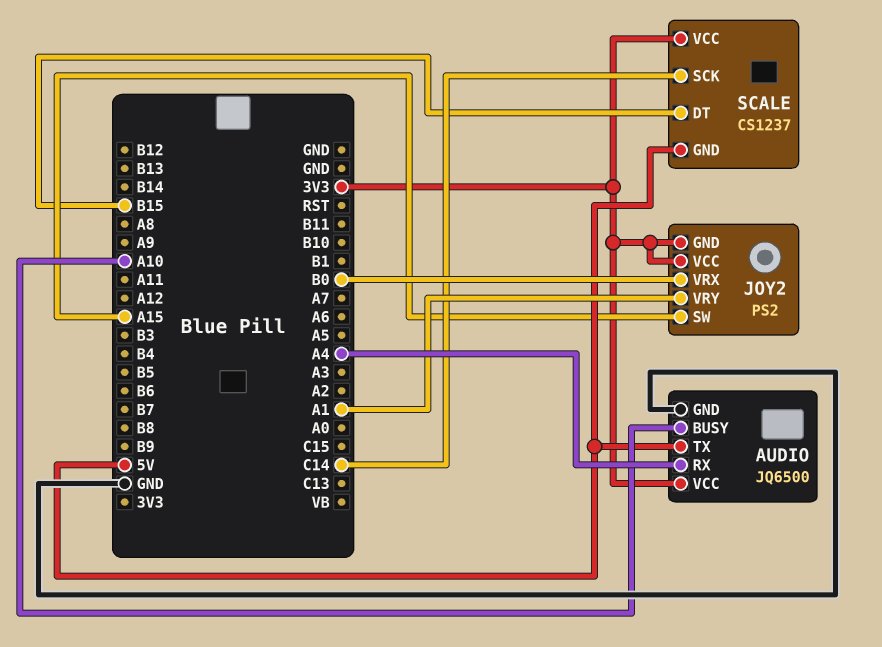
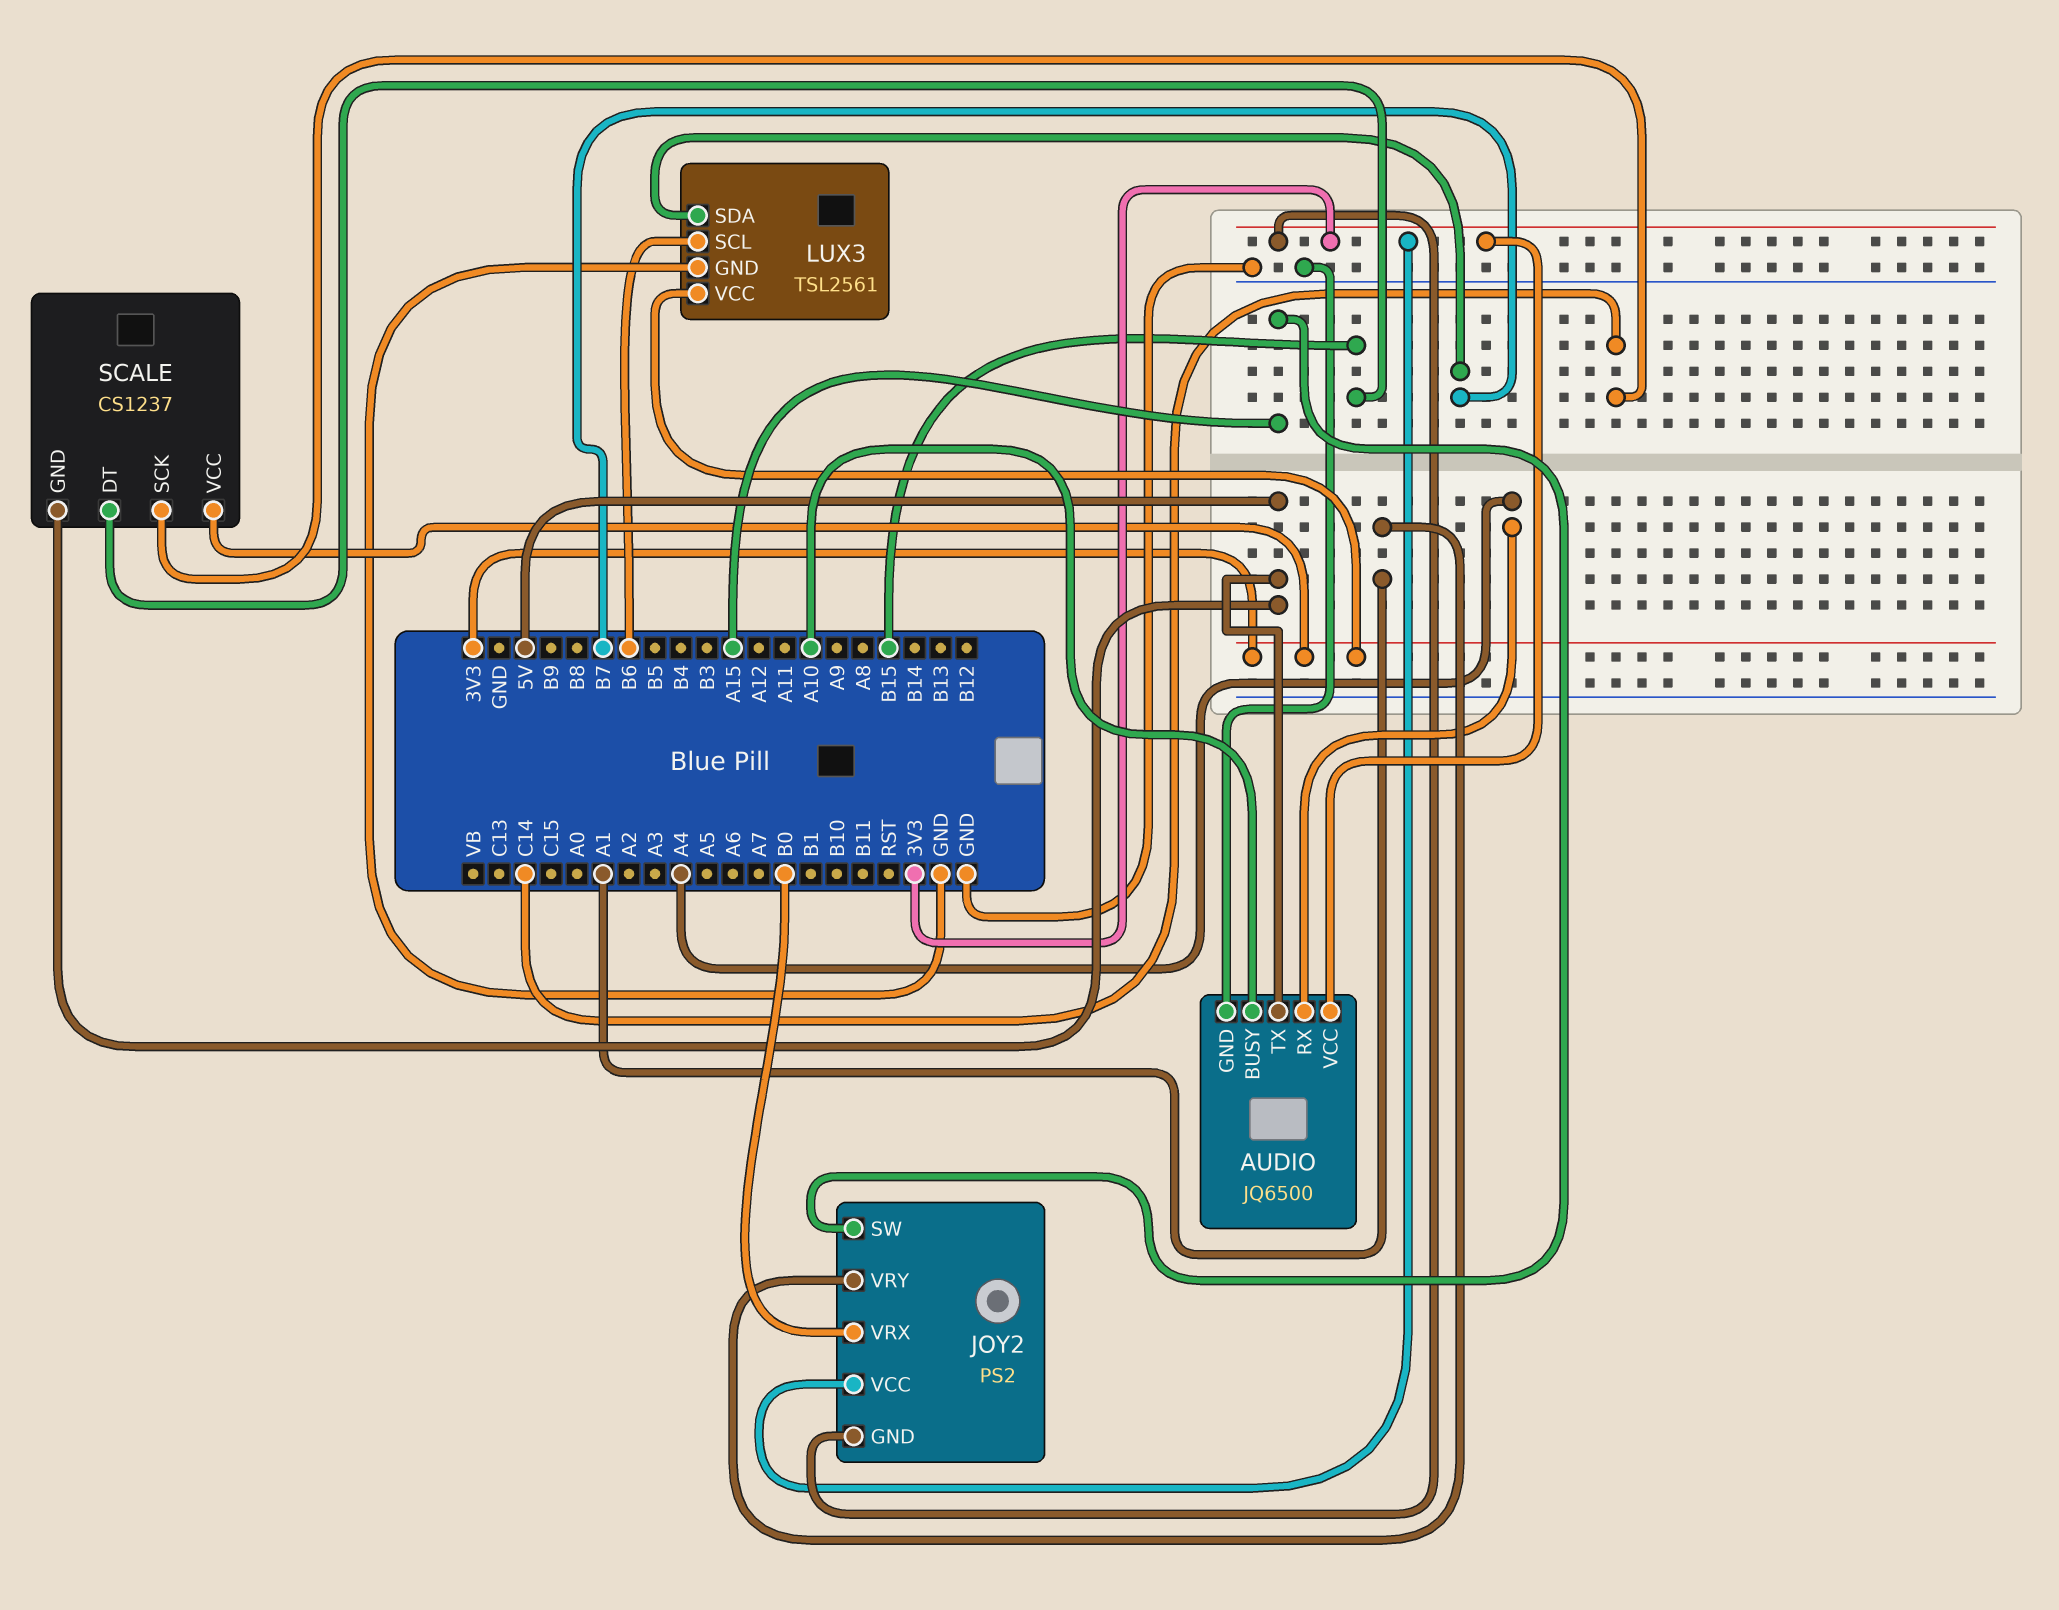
LUX3: none -> TSL2561
LUX3 pin GND: none -> GND
LUX3 pin SCL: none -> B6
LUX3 pin SDA: none -> B7
LUX3 pin VCC: none -> 3V3

